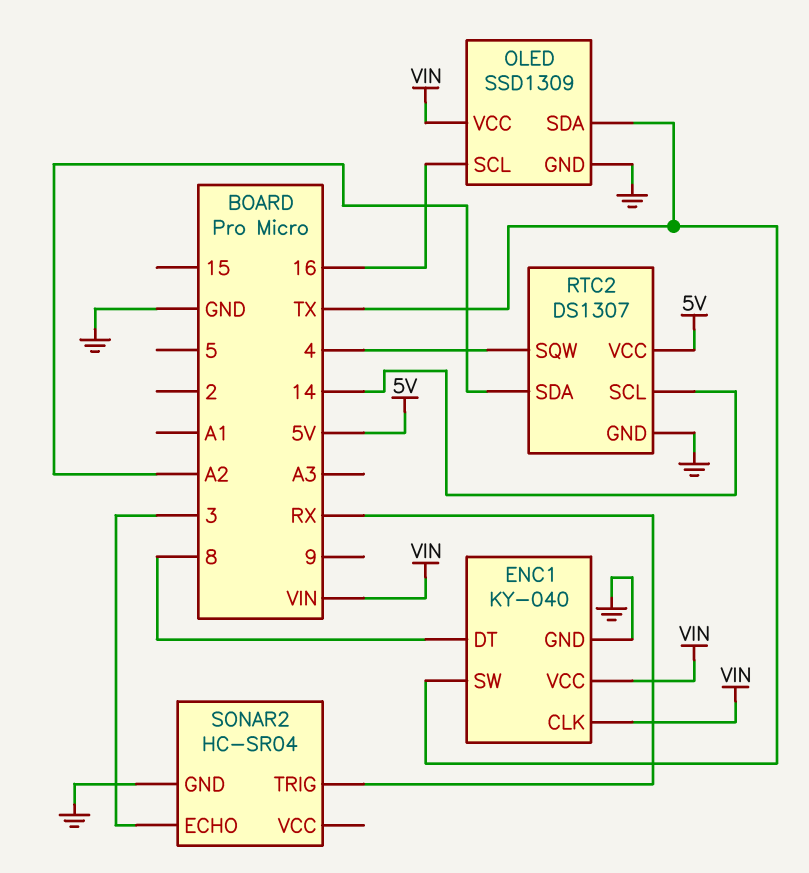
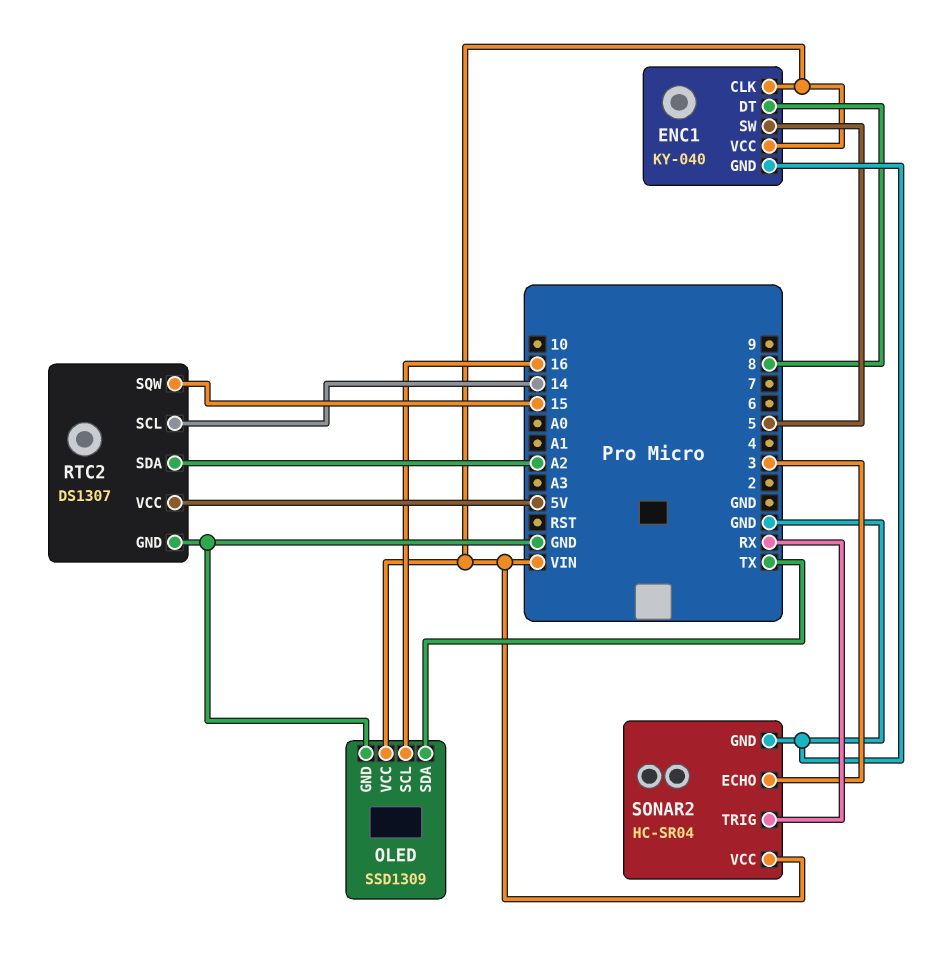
ENC1 pin SW: TX -> 5
RTC2 pin SQW: 4 -> 15
SONAR2 pin VCC: none -> VIN

